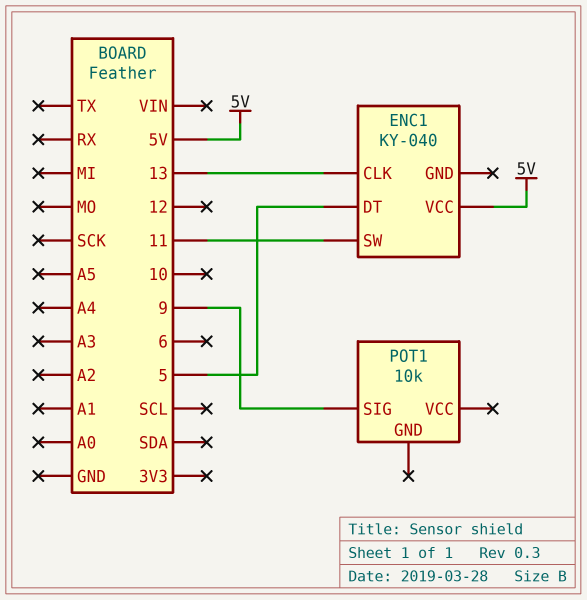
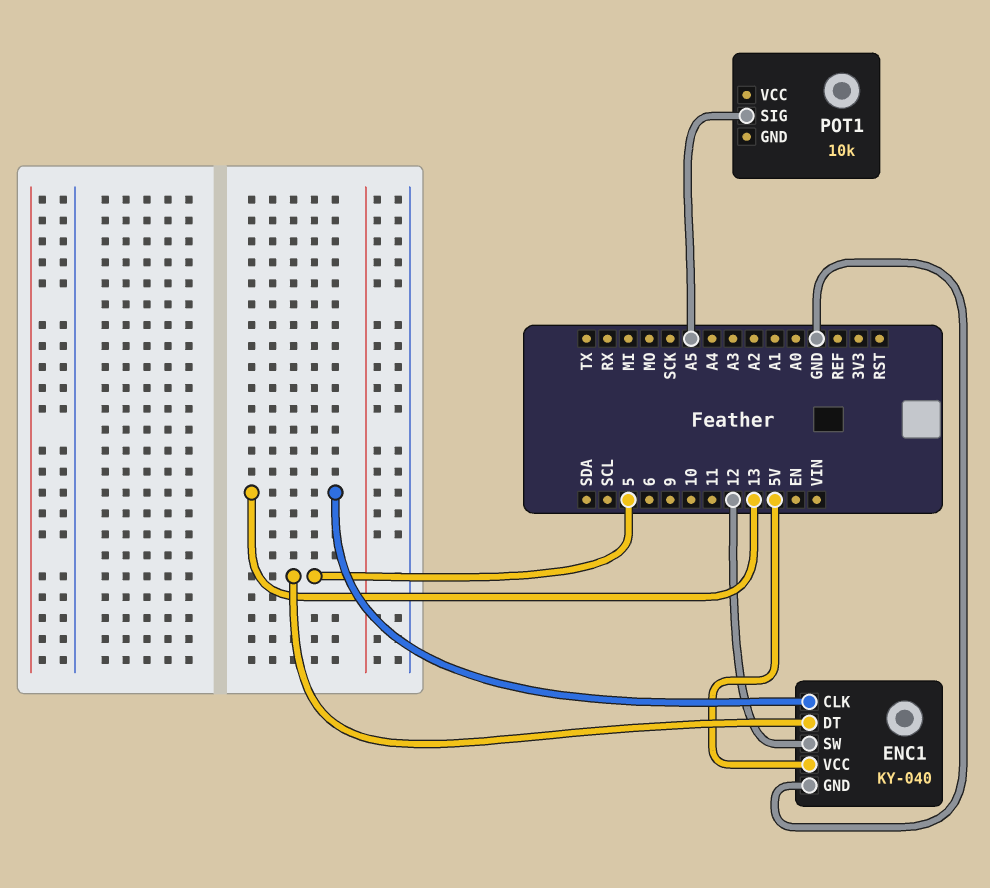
ENC1 pin GND: none -> GND
ENC1 pin SW: 11 -> 12
POT1 pin SIG: 9 -> A5

